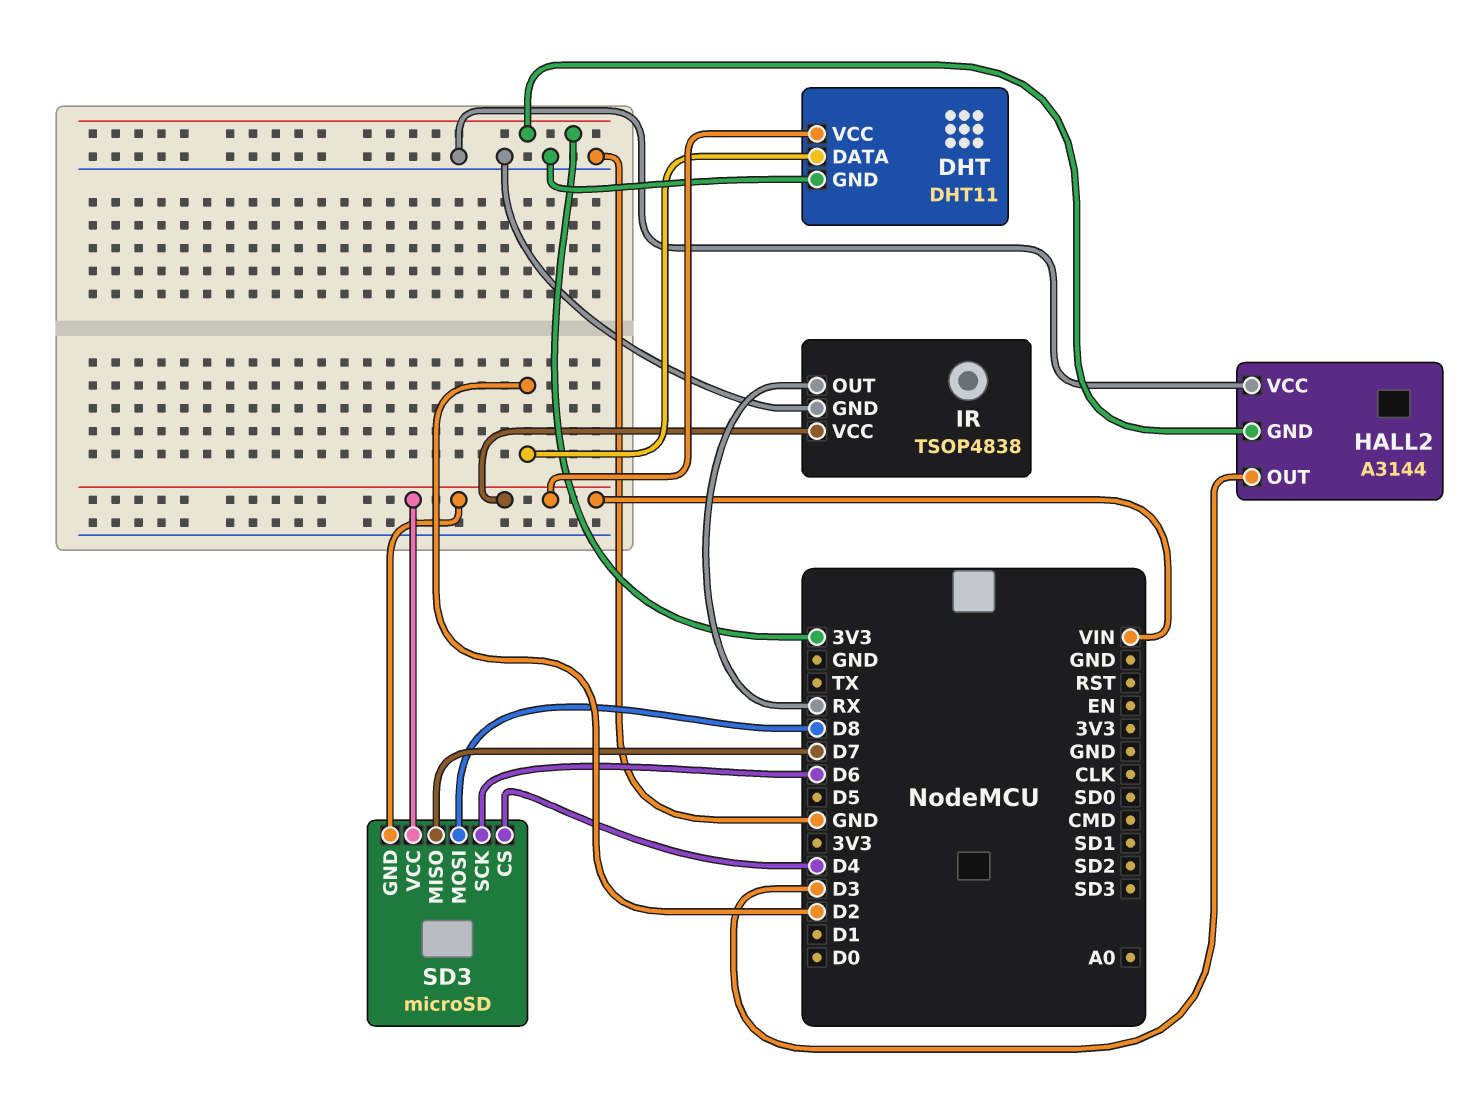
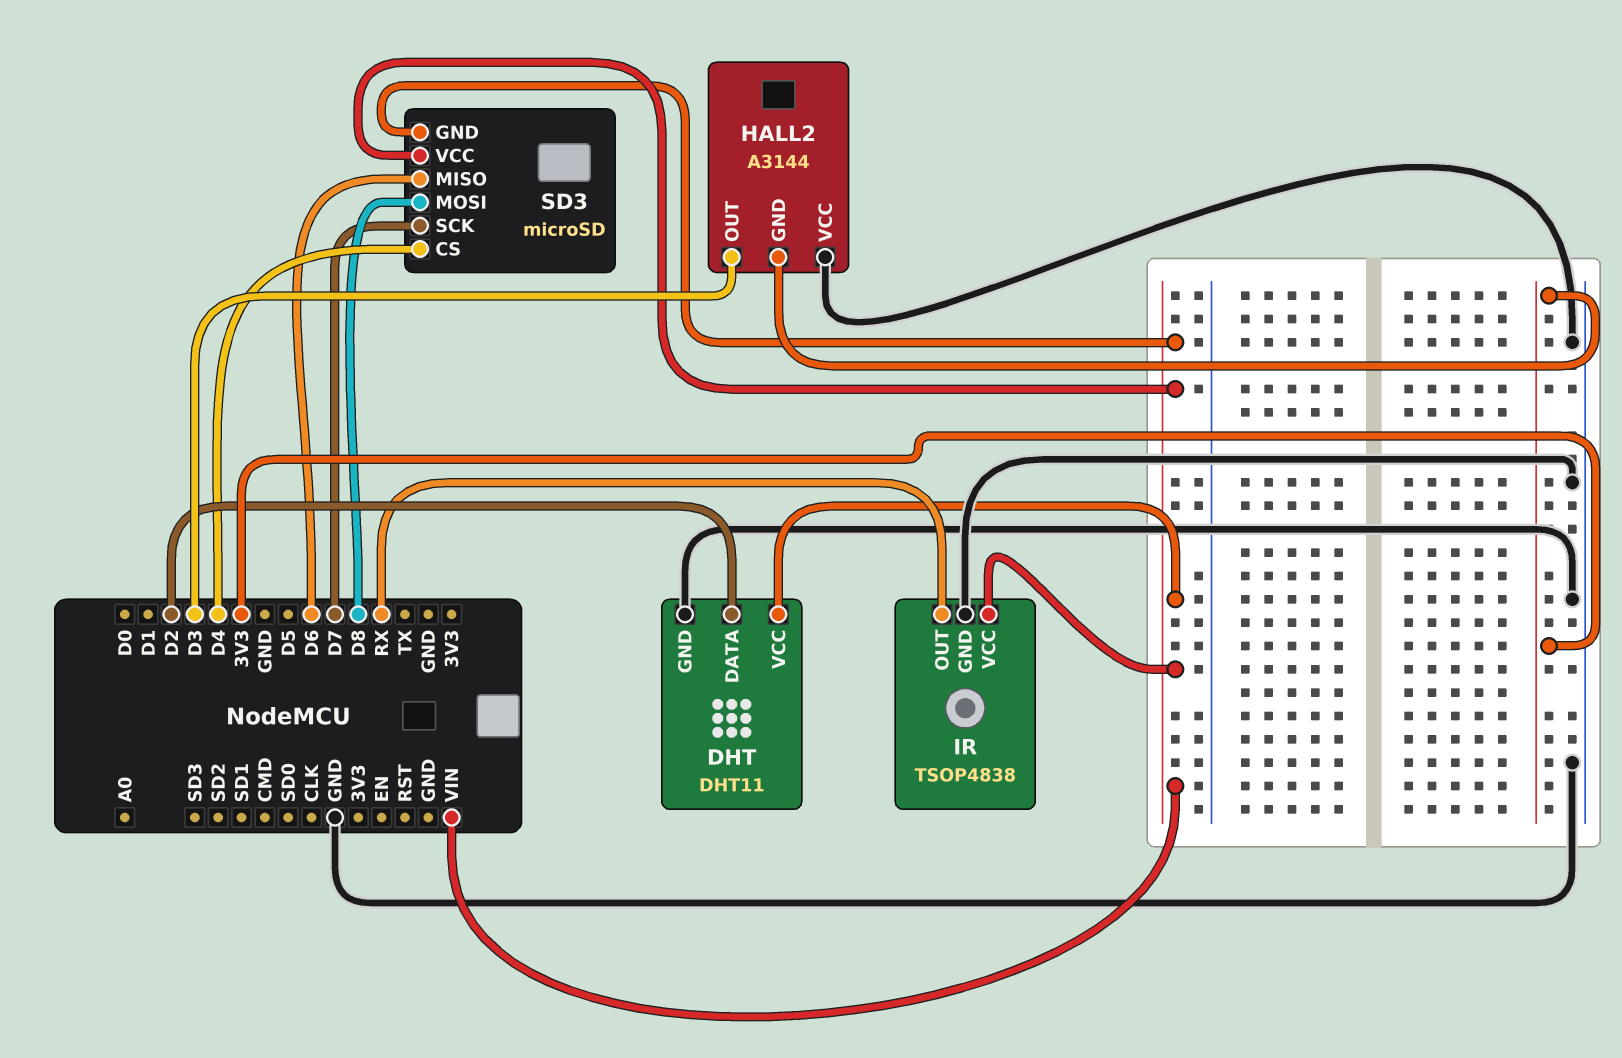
SD3 pin MISO: D7 -> D6
SD3 pin SCK: D6 -> D7

